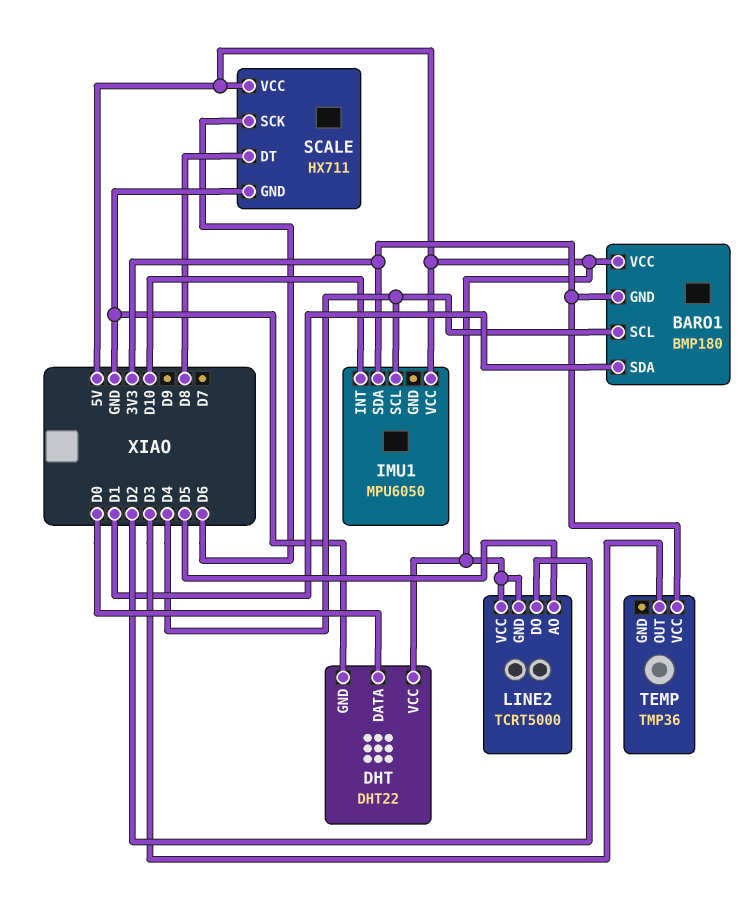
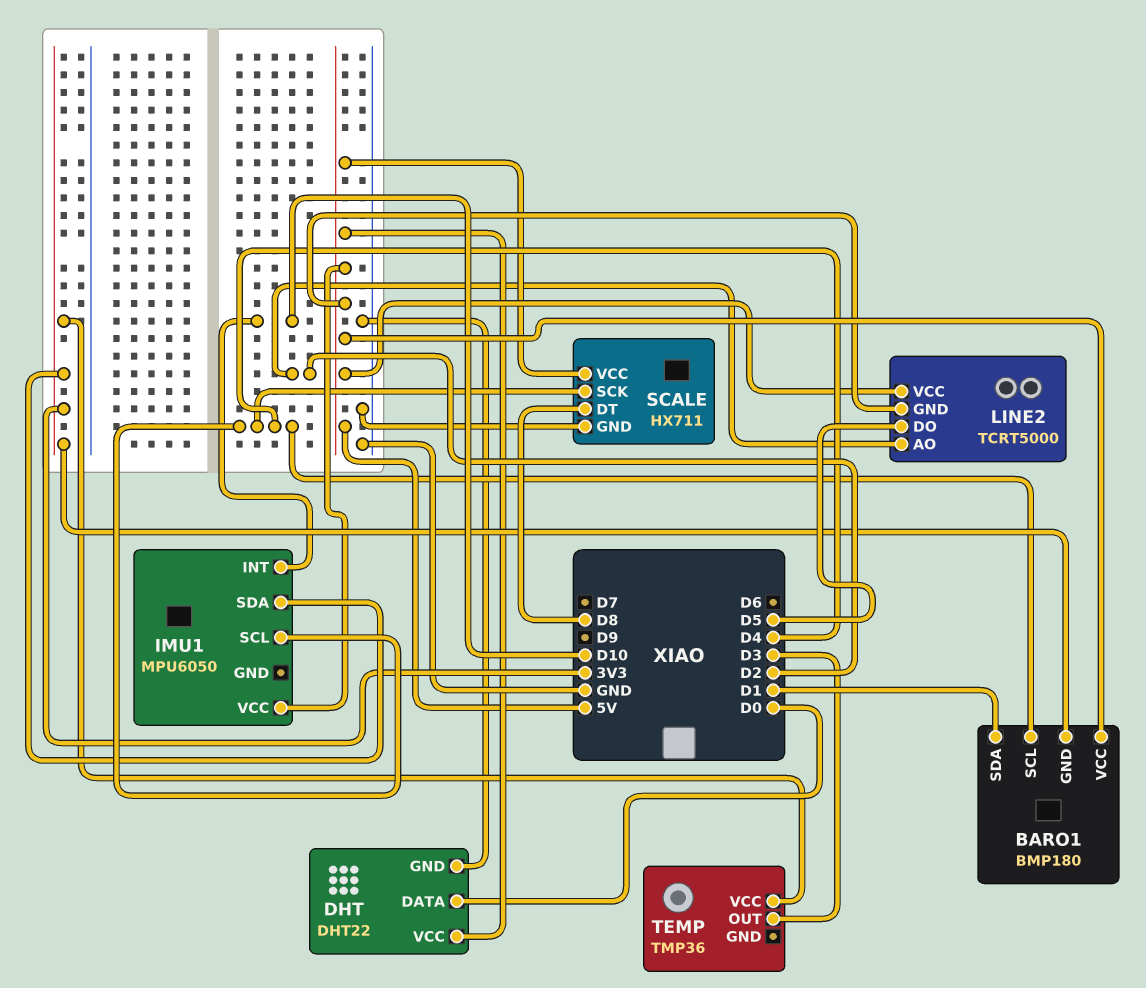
LINE2 pin AO: D5 -> D2
LINE2 pin DO: D2 -> D5
SCALE pin SCK: D6 -> D4

